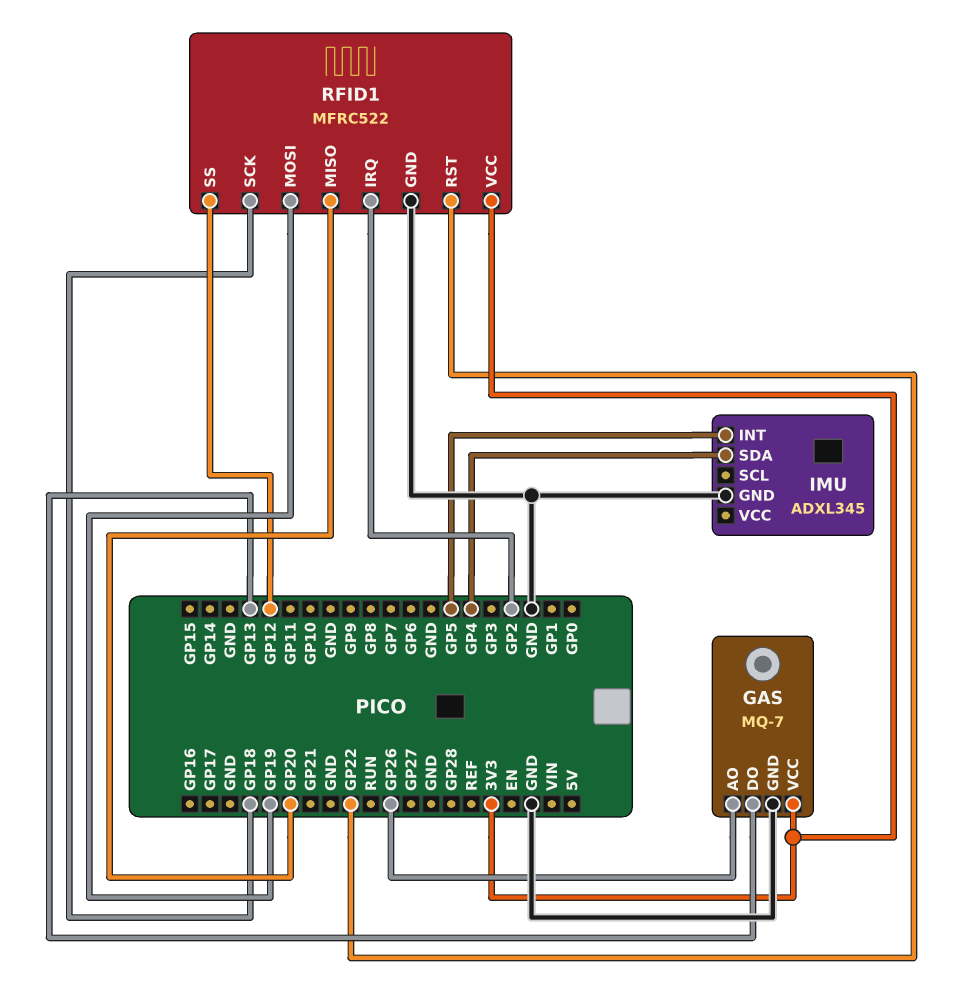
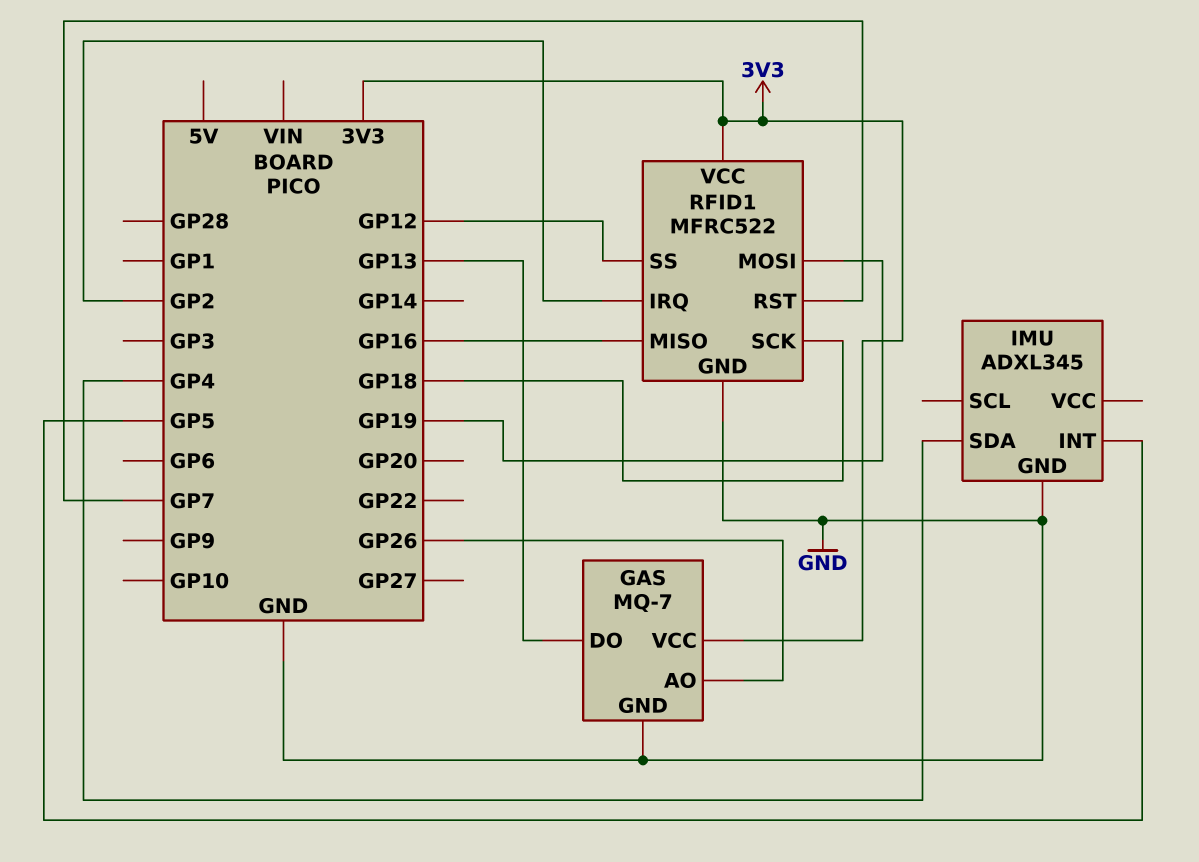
RFID1 pin MISO: GP20 -> GP16
RFID1 pin RST: GP22 -> GP7

